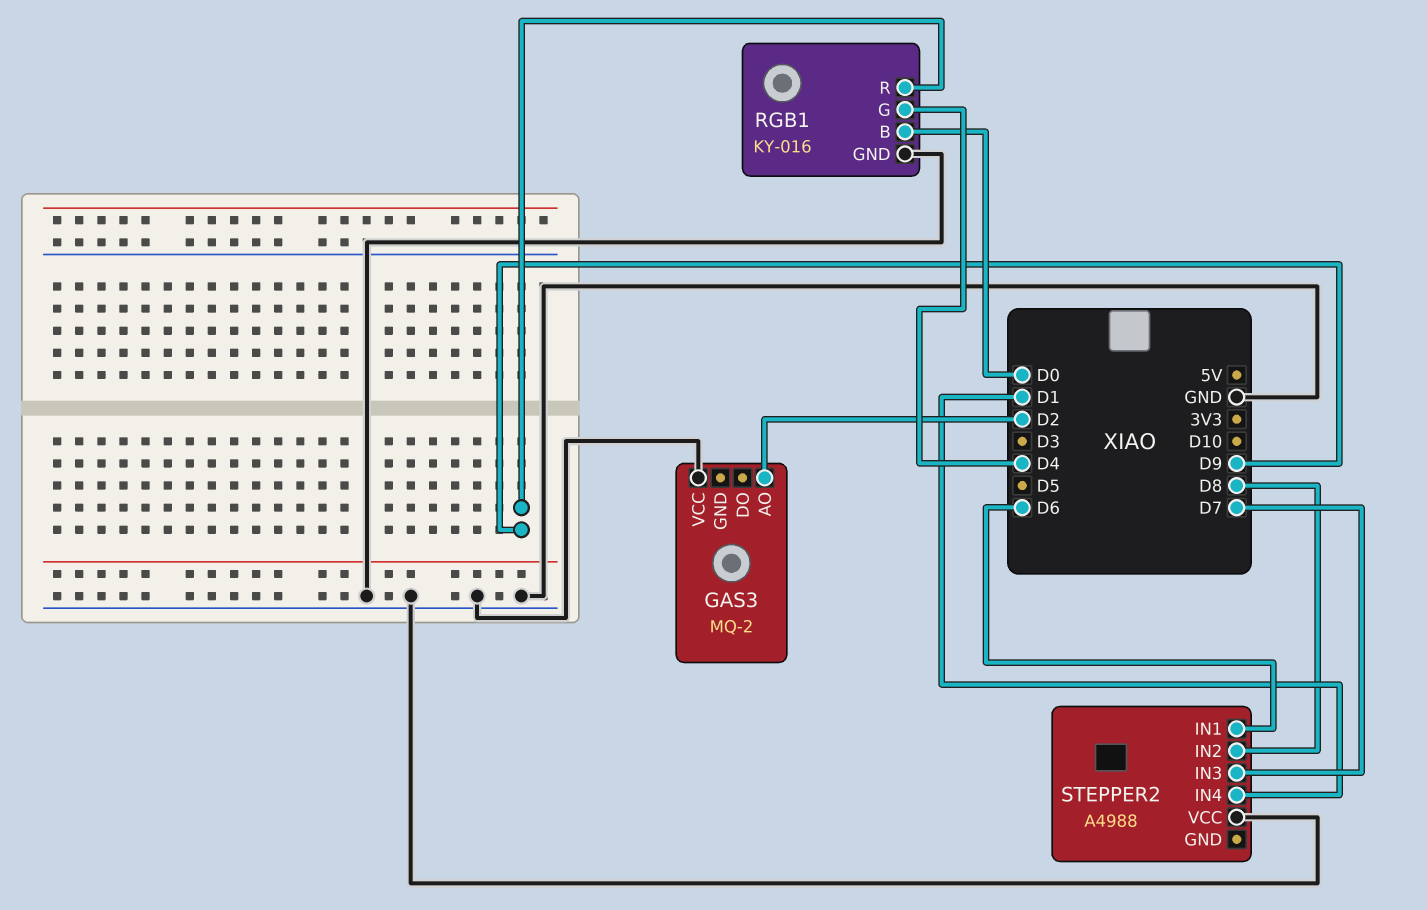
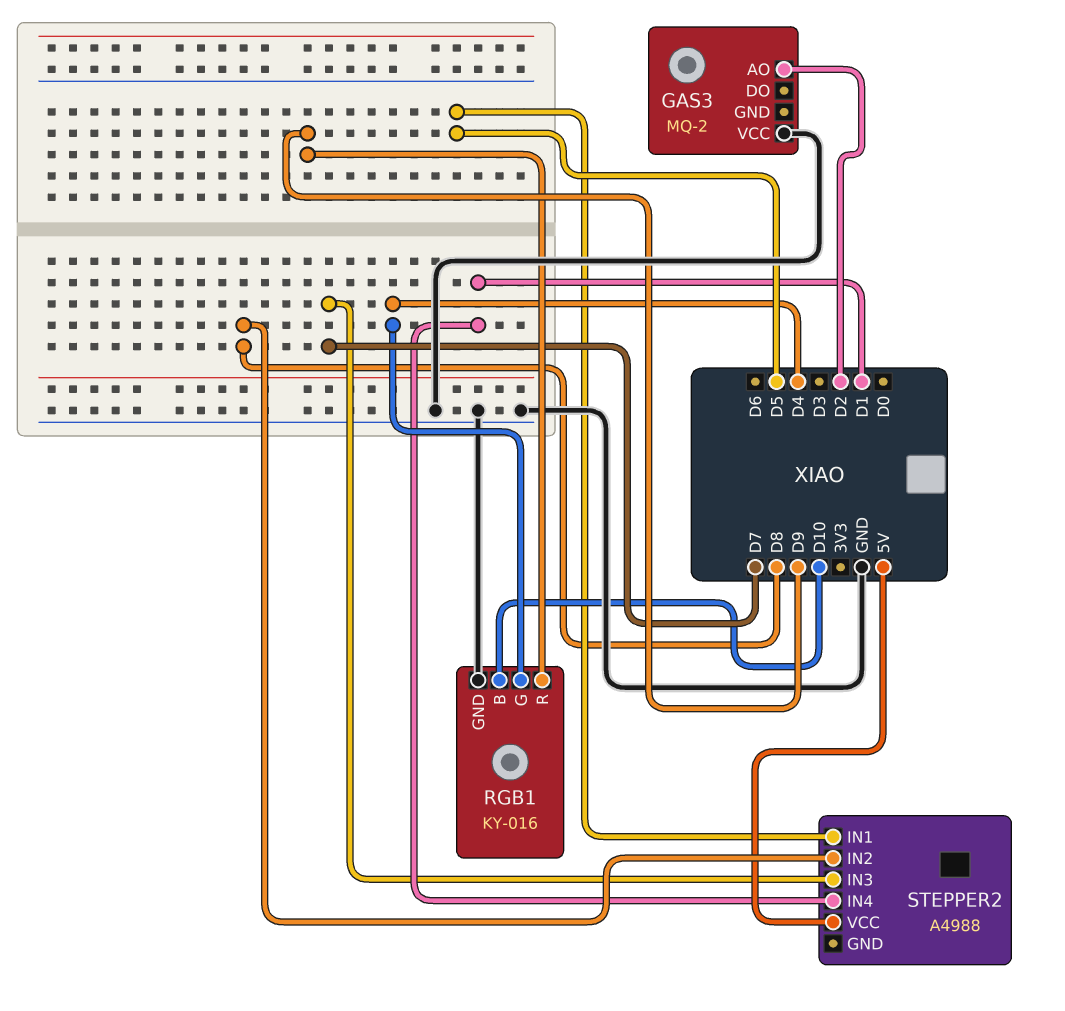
RGB1 pin B: D0 -> D10
STEPPER2 pin IN1: D6 -> D5
STEPPER2 pin VCC: GND -> 5V

